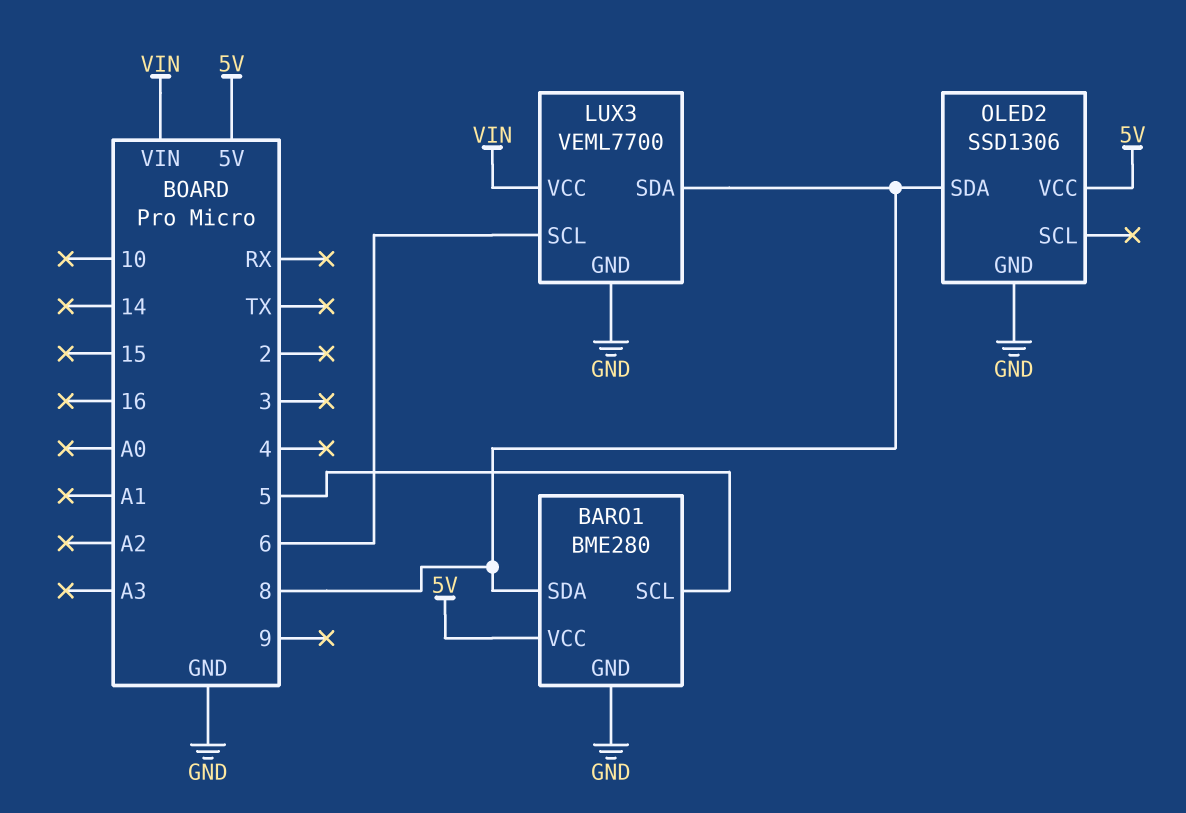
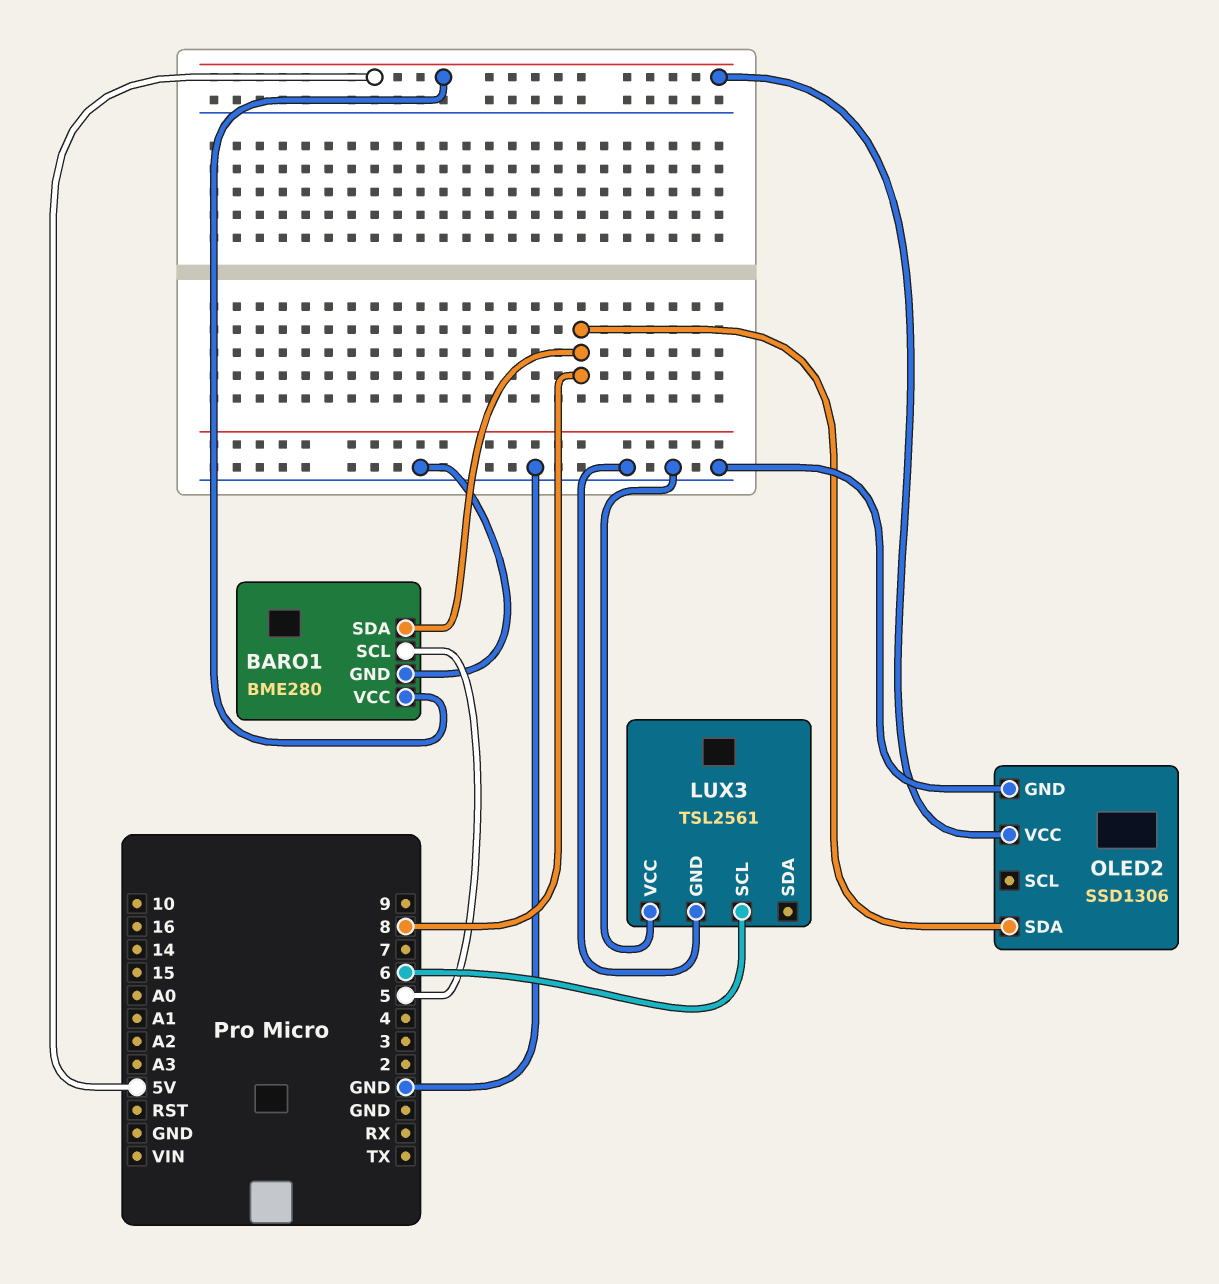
LUX3: VEML7700 -> TSL2561
LUX3 pin SDA: 8 -> none
LUX3 pin VCC: VIN -> GND

